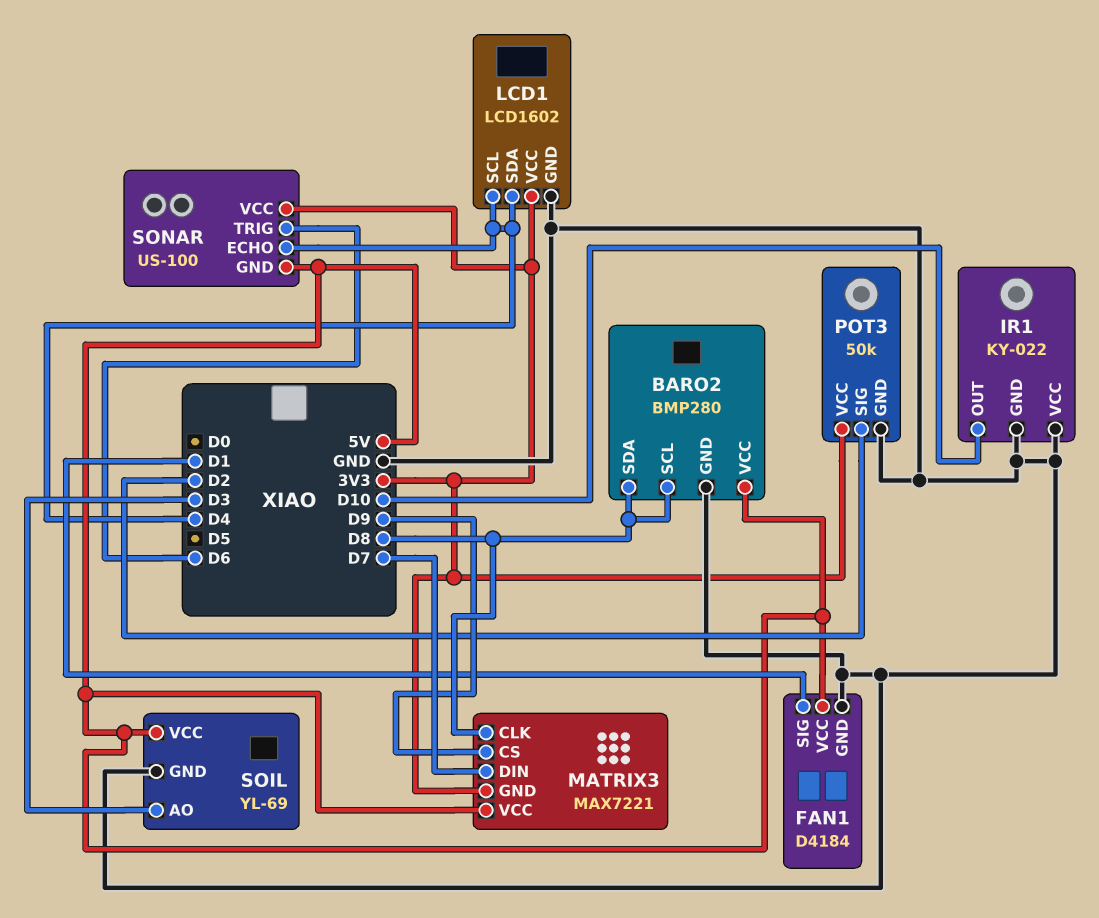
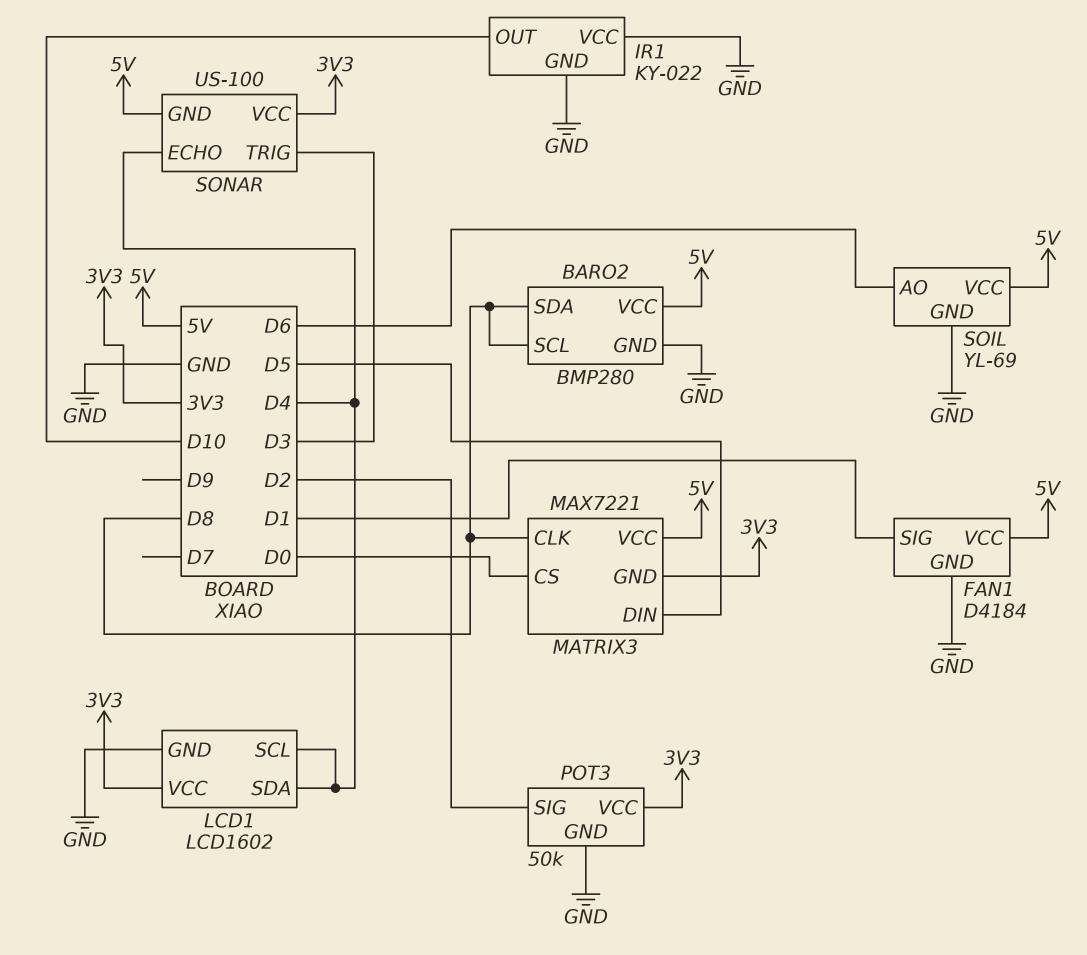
MATRIX3 pin CS: D9 -> D0
MATRIX3 pin DIN: D7 -> D5
SOIL pin AO: D3 -> D6
SONAR pin TRIG: D6 -> D3

